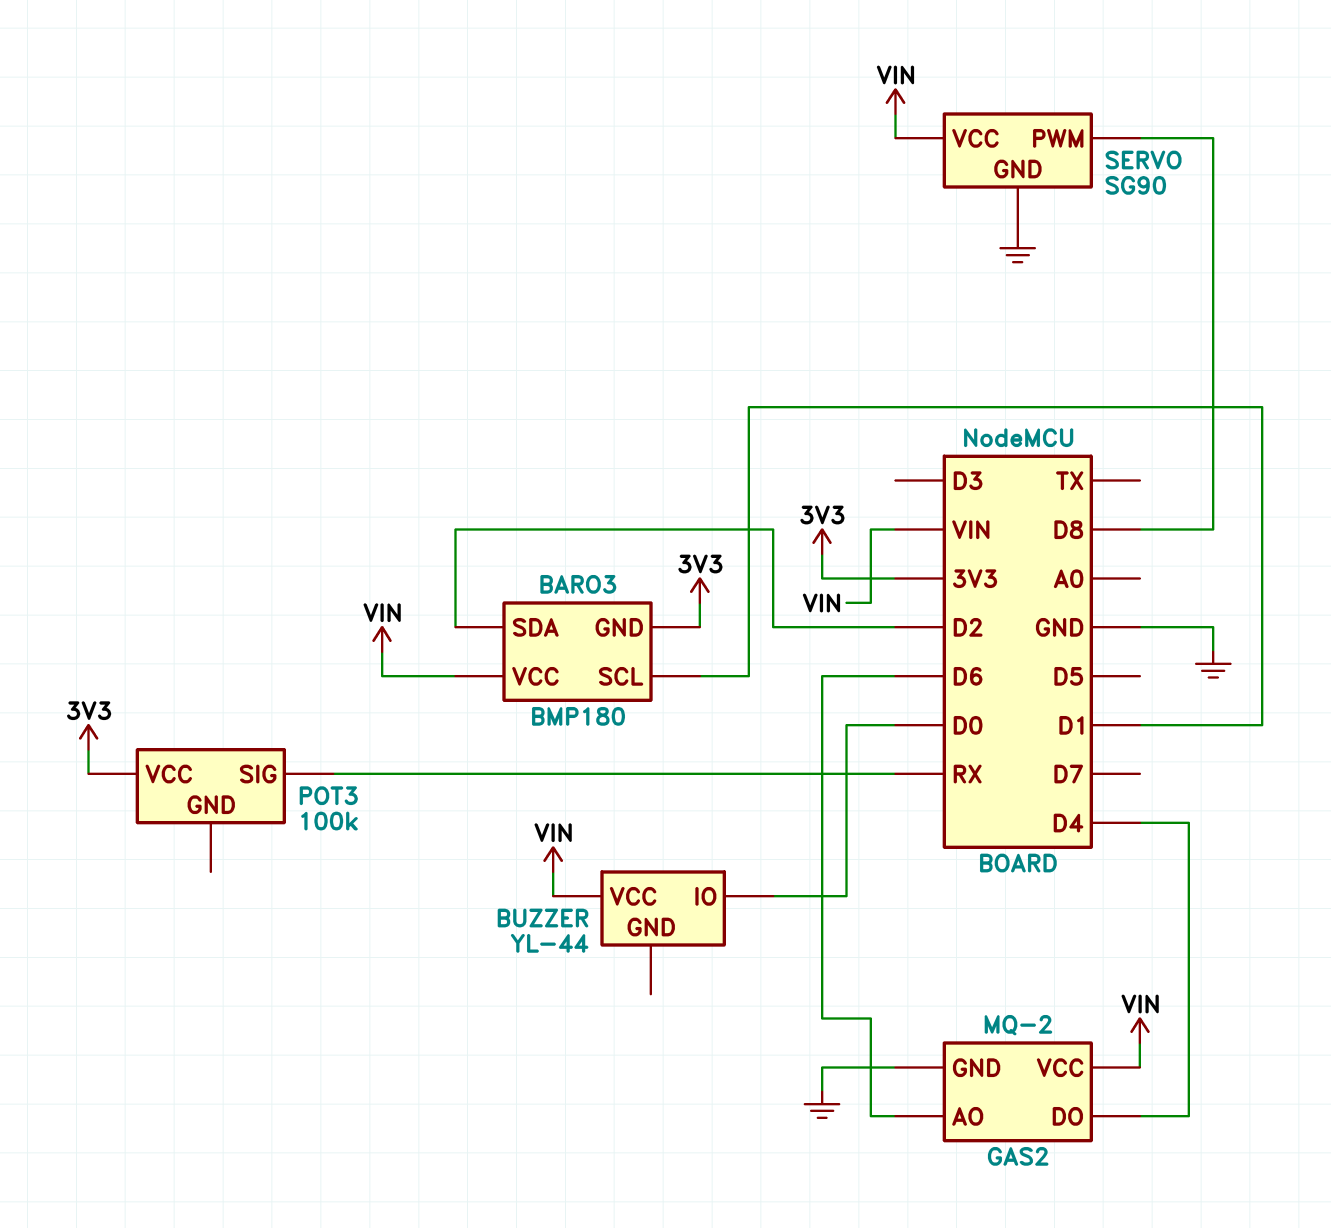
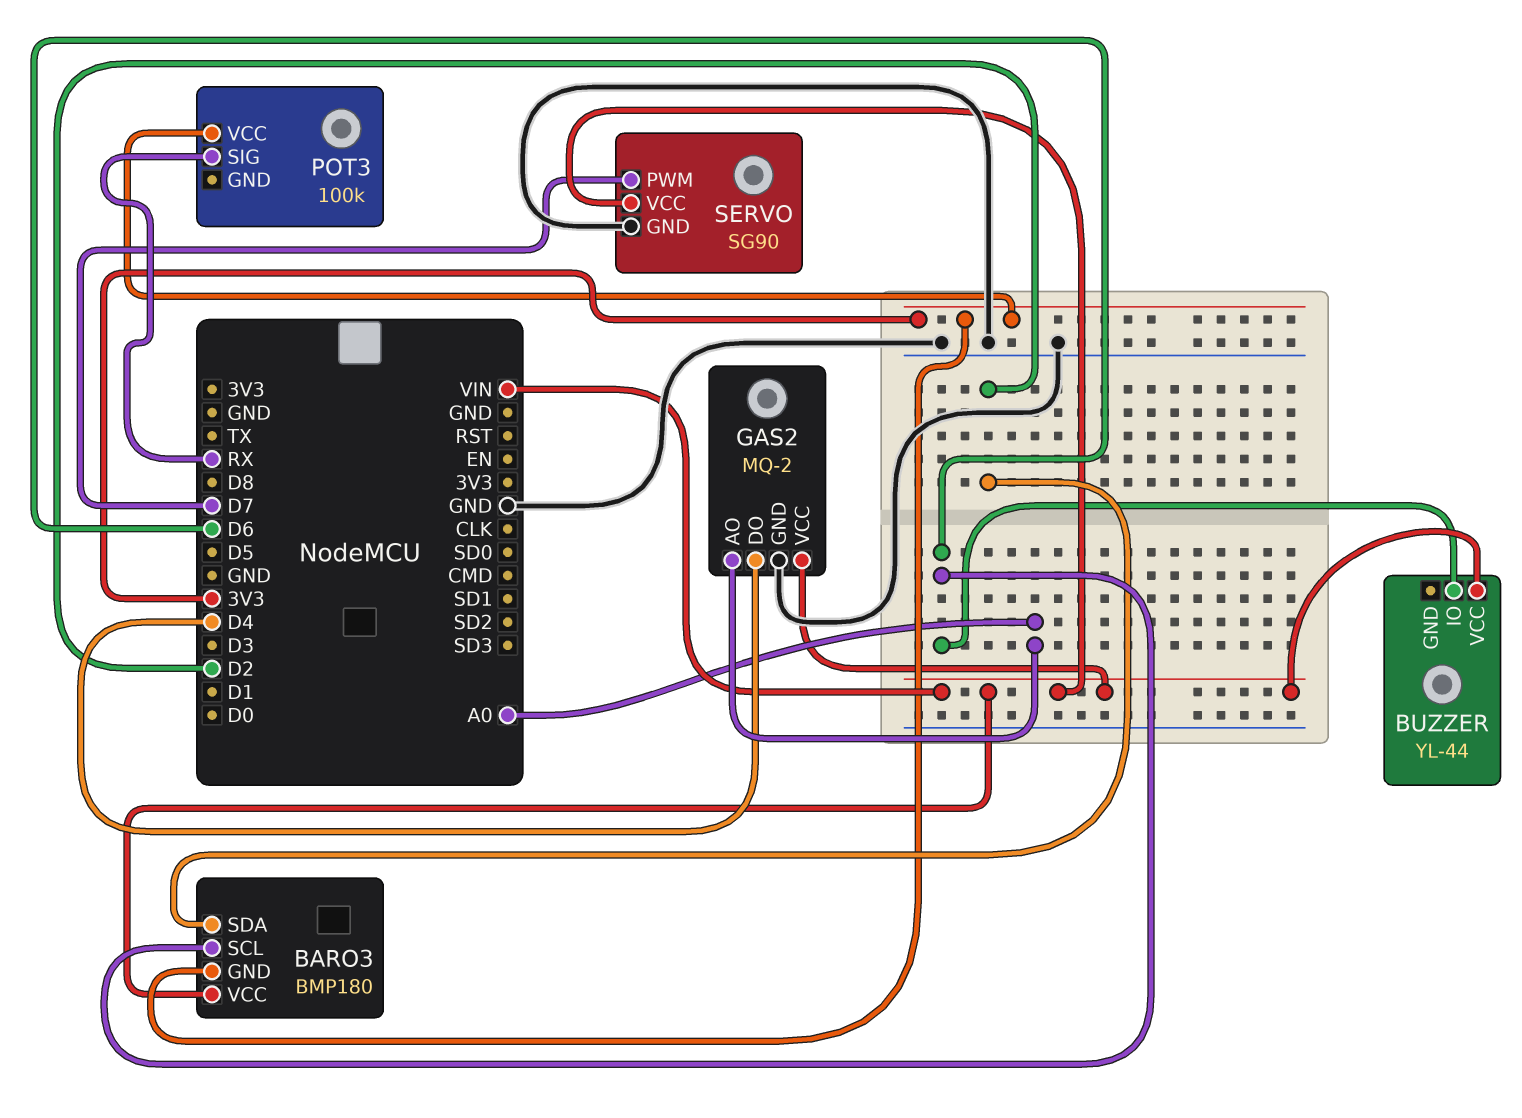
BARO3 pin SCL: D1 -> D6
BUZZER pin IO: D0 -> D6
GAS2 pin AO: D6 -> A0
SERVO pin PWM: D8 -> D7

